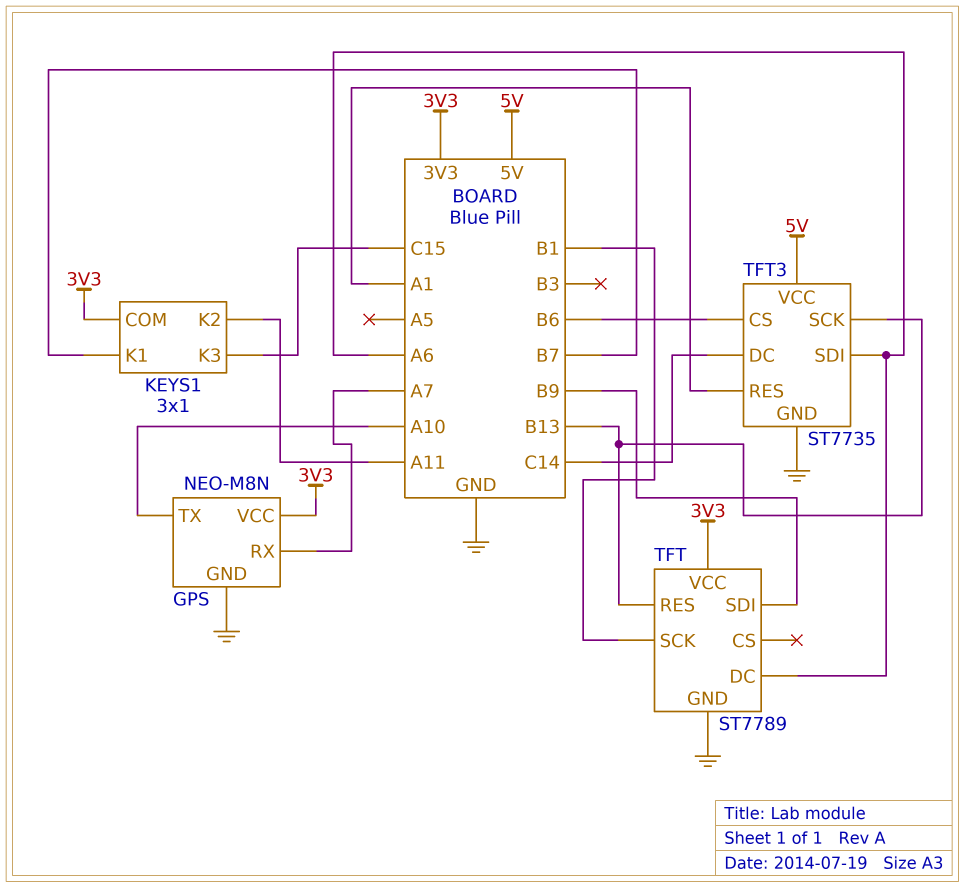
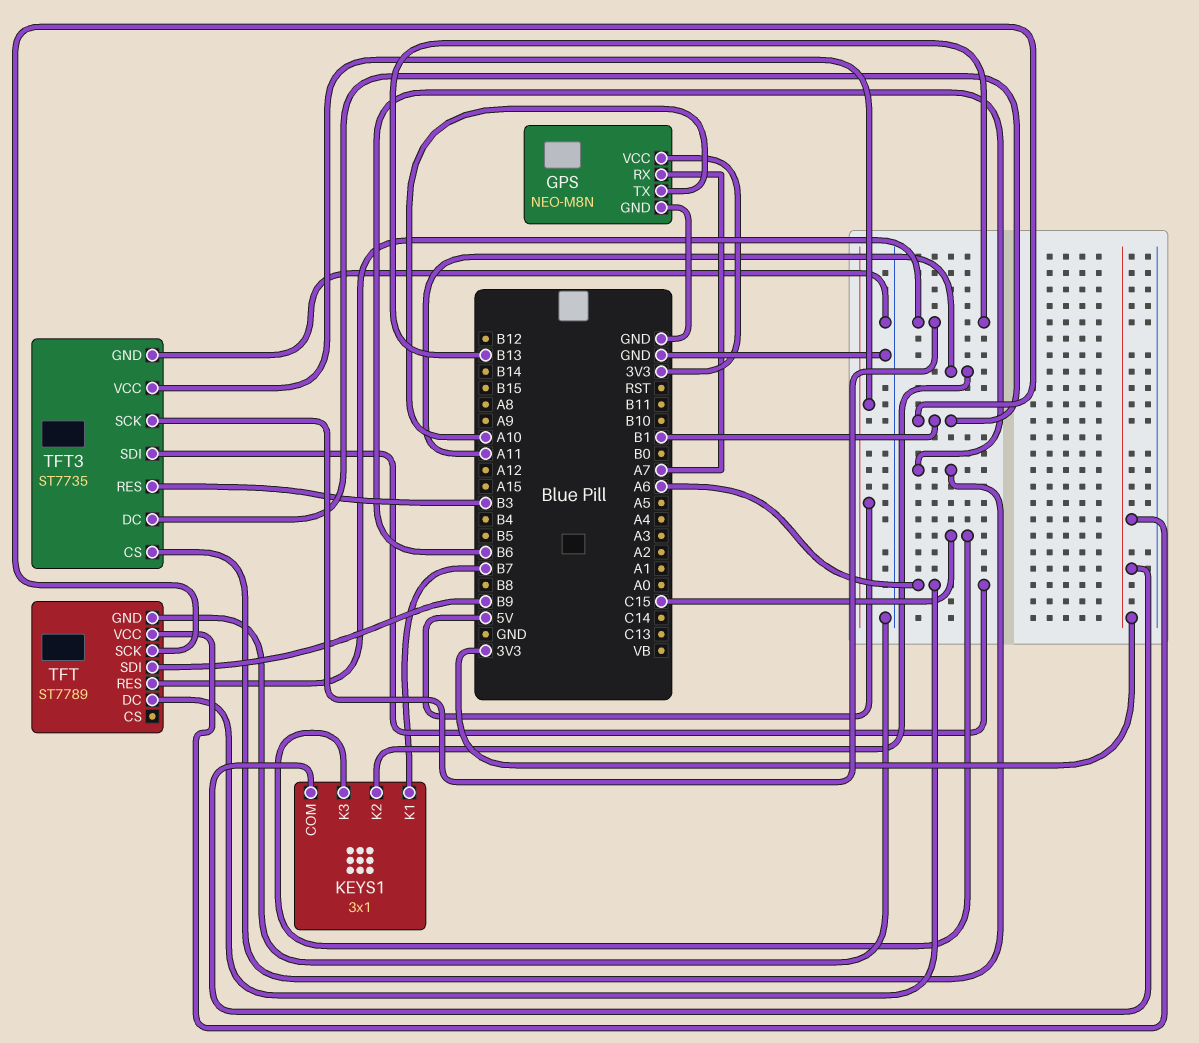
TFT3 pin DC: C14 -> B1
TFT3 pin RES: A1 -> B3

